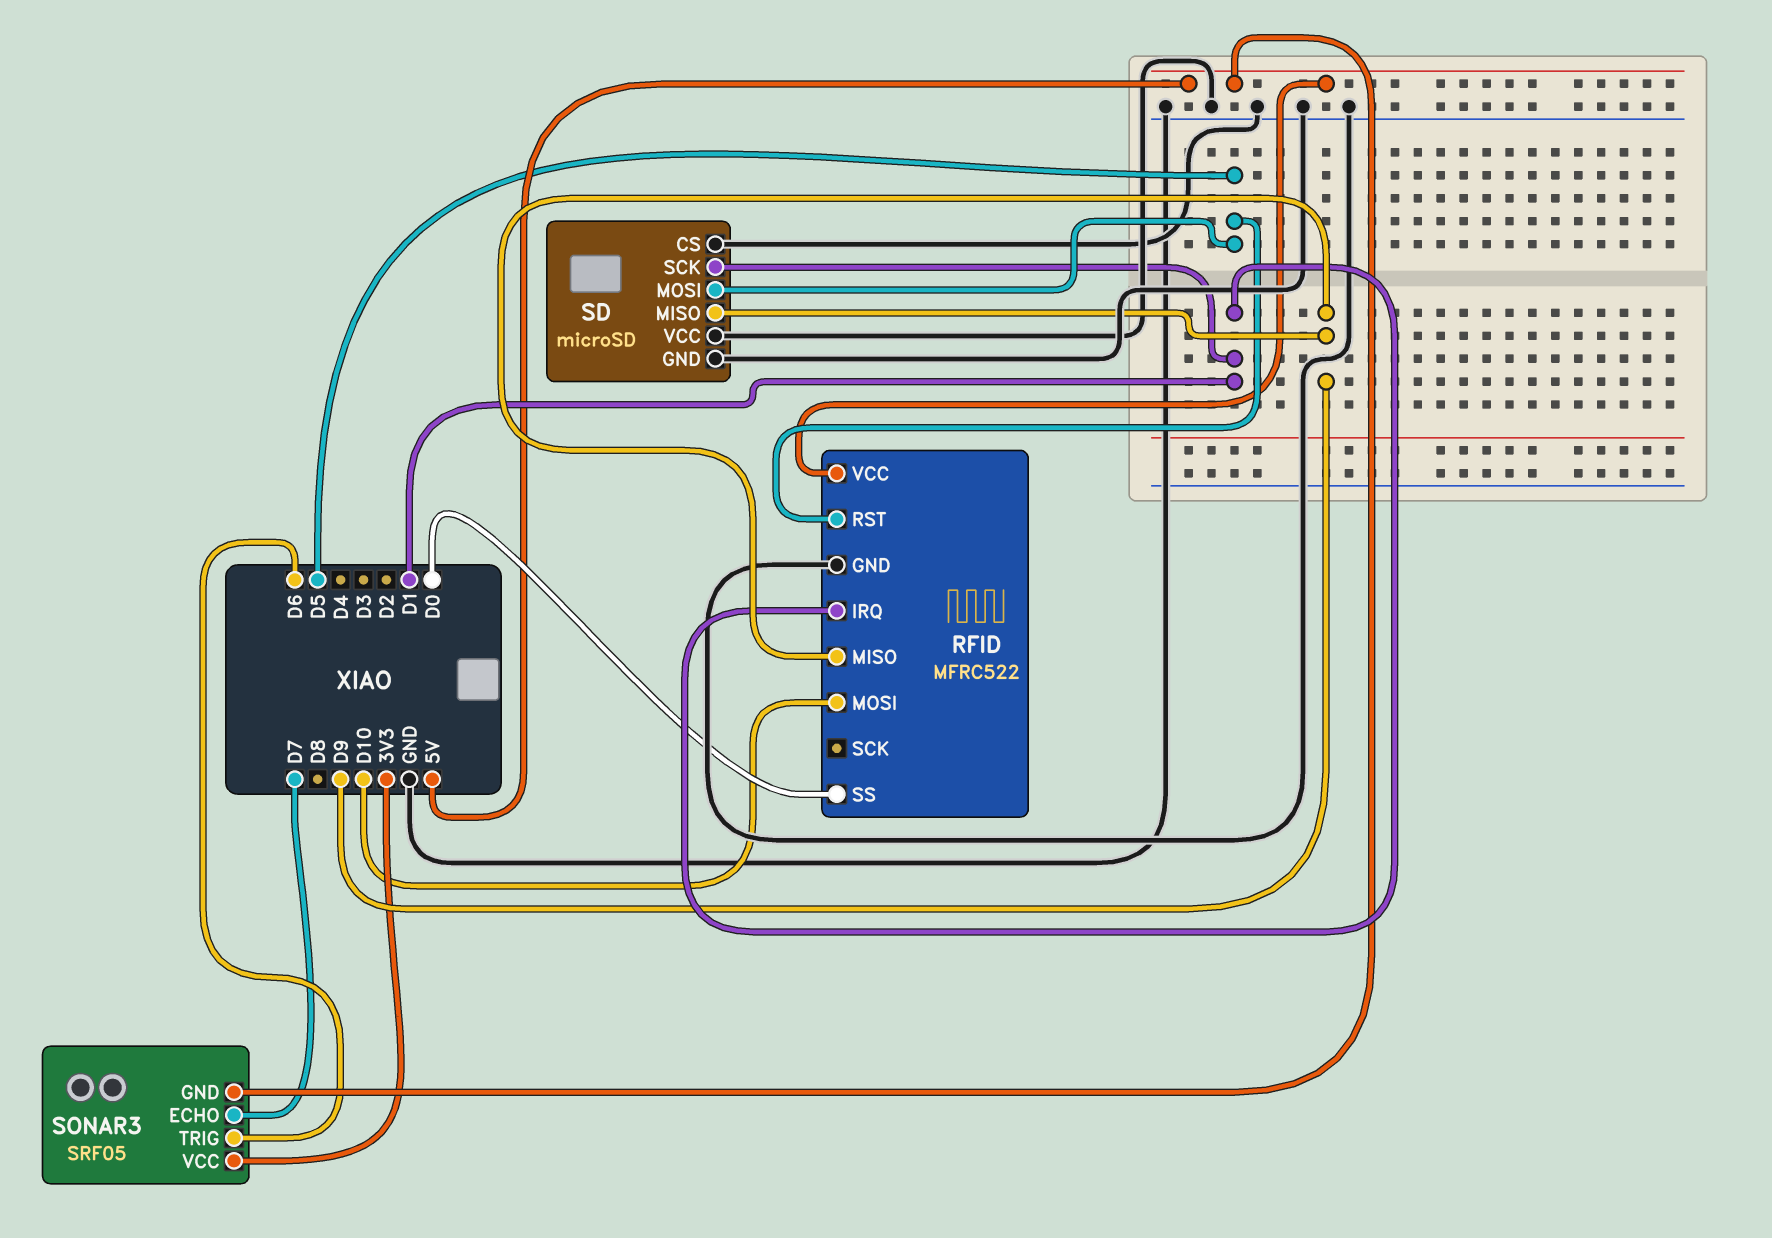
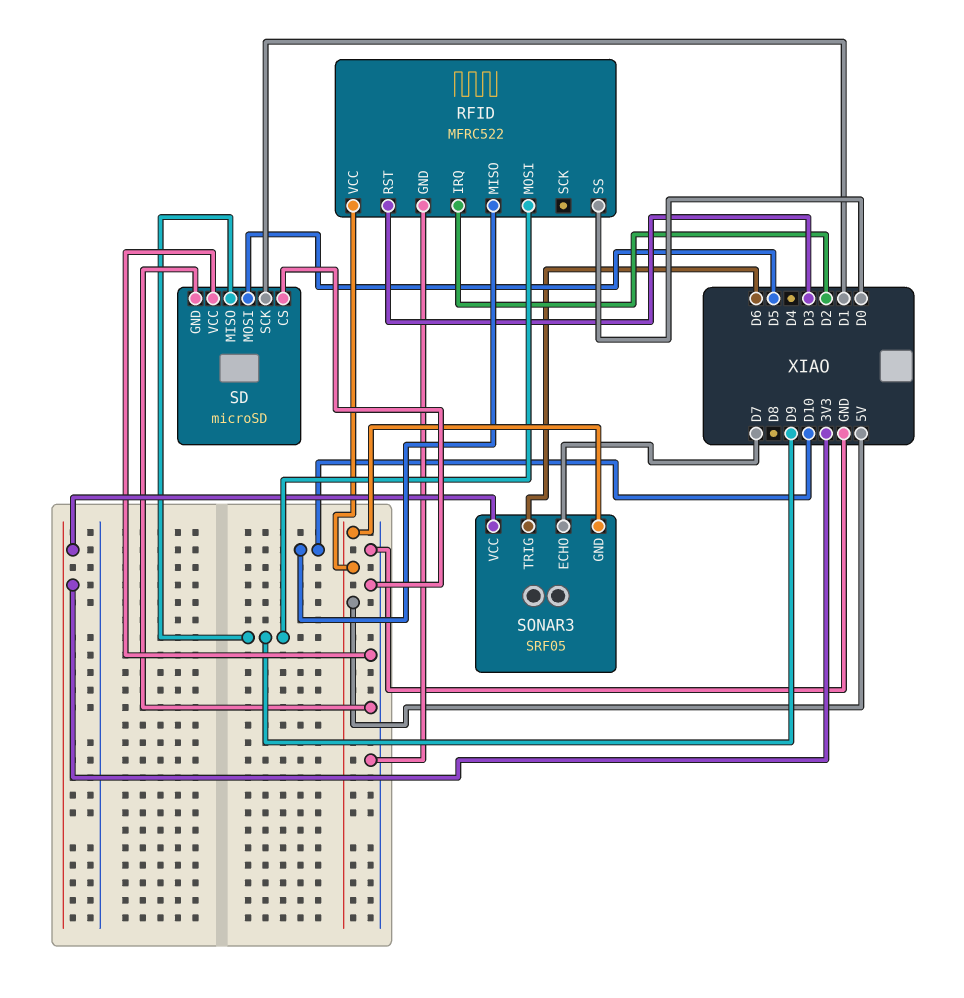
RFID pin IRQ: D1 -> D2
RFID pin MISO: D9 -> D10
RFID pin MOSI: D10 -> D9
RFID pin RST: D5 -> D3

